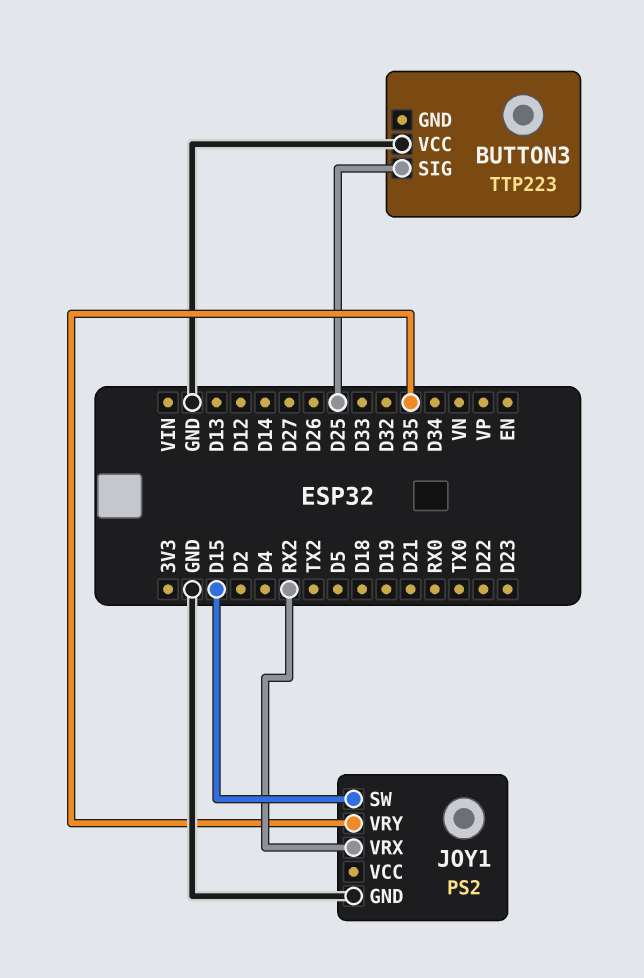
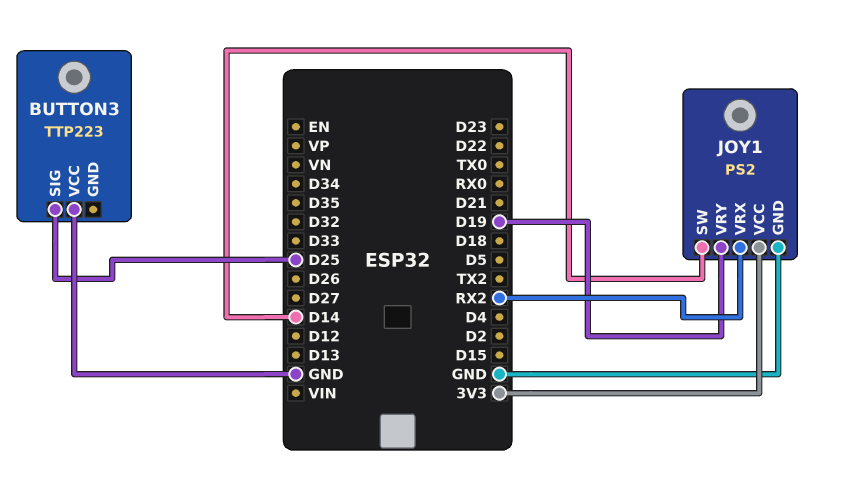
JOY1 pin SW: D15 -> D14
JOY1 pin VCC: none -> 3V3
JOY1 pin VRY: D35 -> D19

